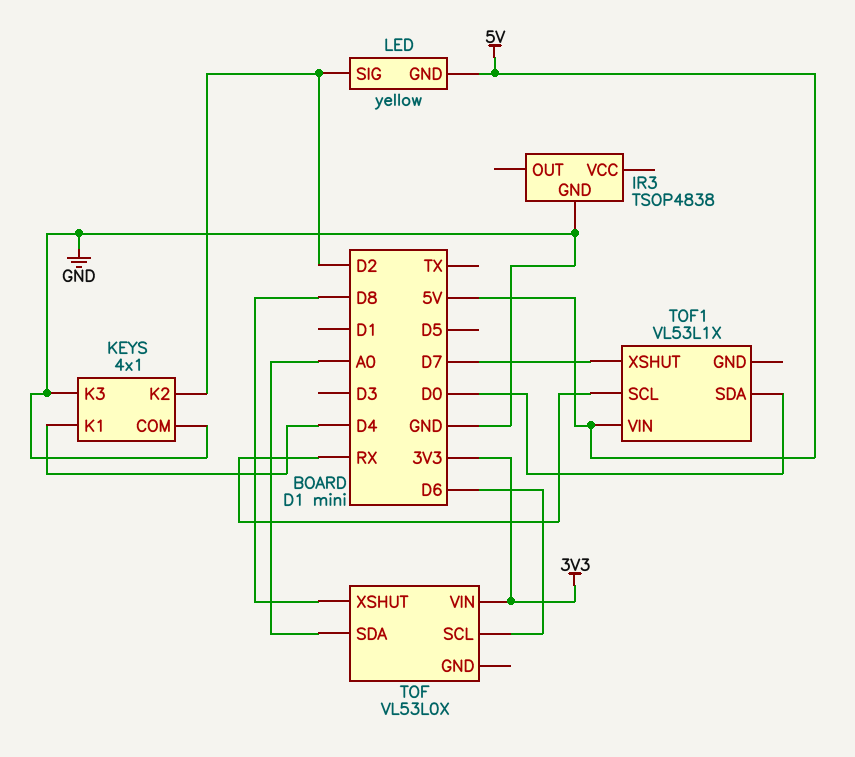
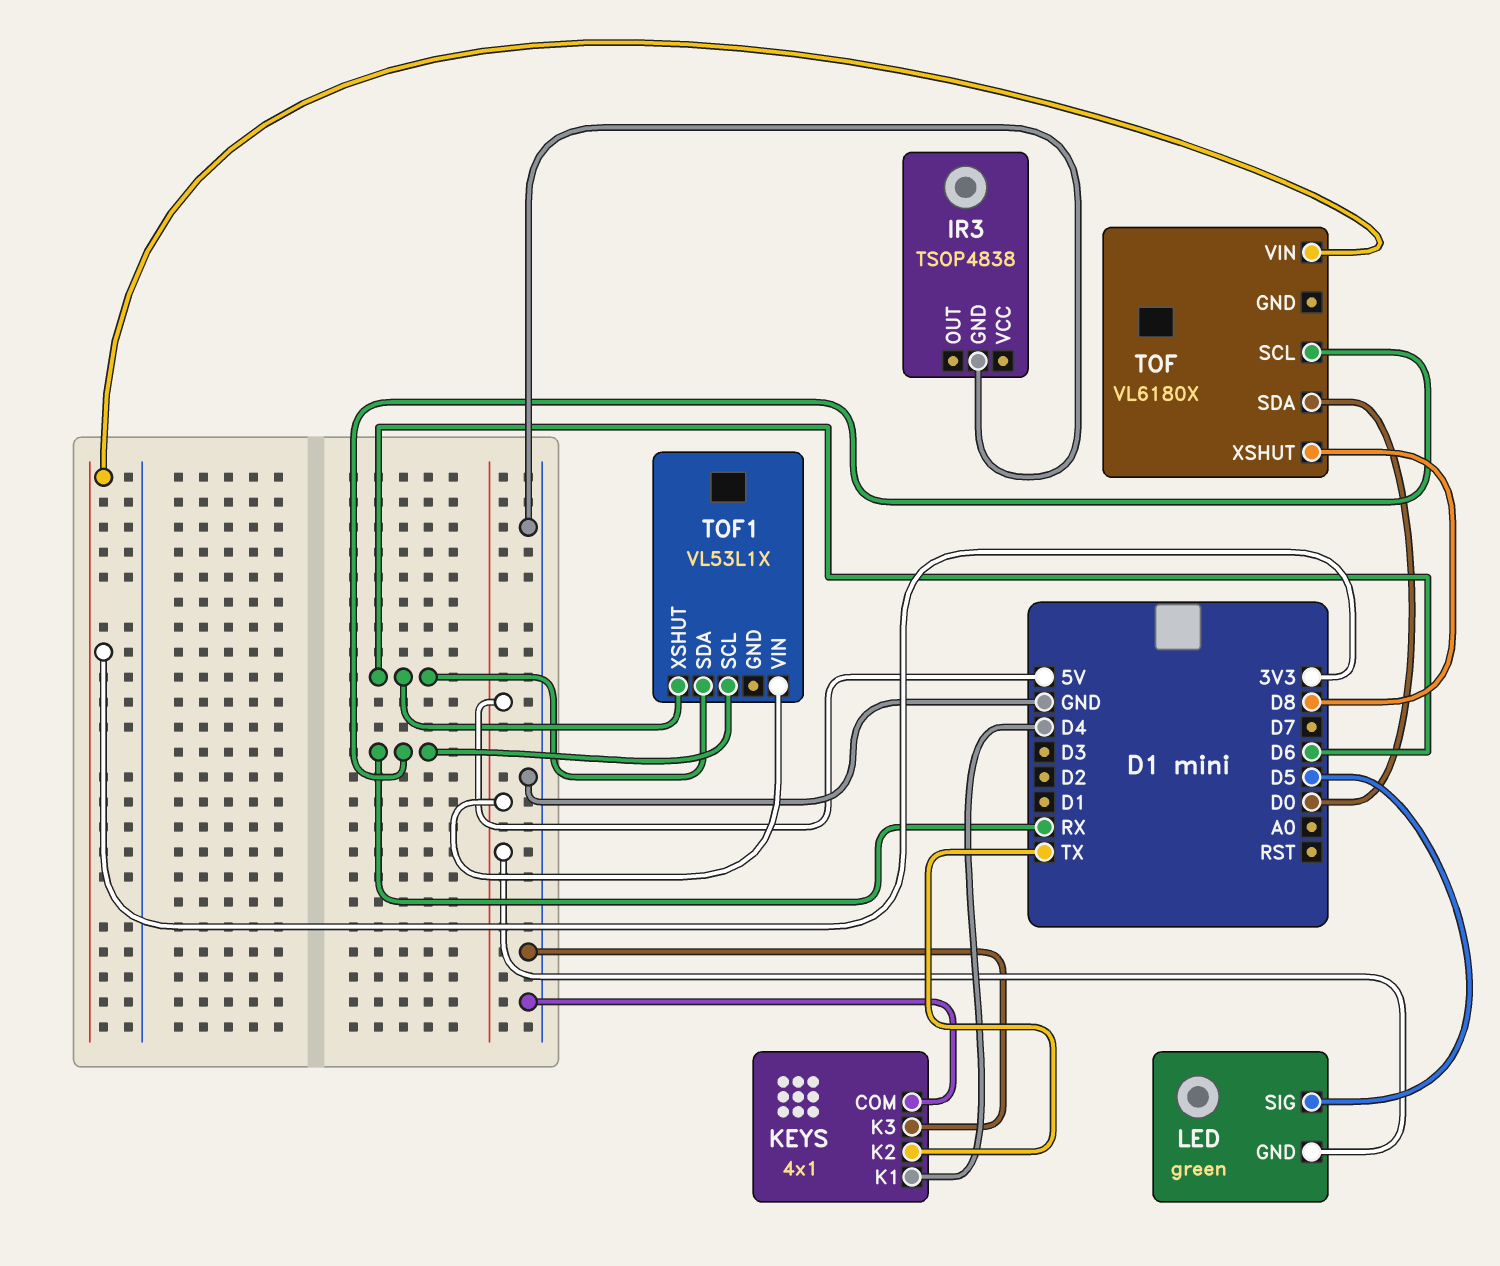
KEYS pin K2: D2 -> TX
LED: yellow -> green
LED pin SIG: D2 -> D5
TOF: VL53L0X -> VL6180X
TOF pin SCL: D6 -> RX
TOF pin SDA: A0 -> D0
TOF1 pin SDA: D0 -> D6
TOF1 pin XSHUT: D7 -> D6

